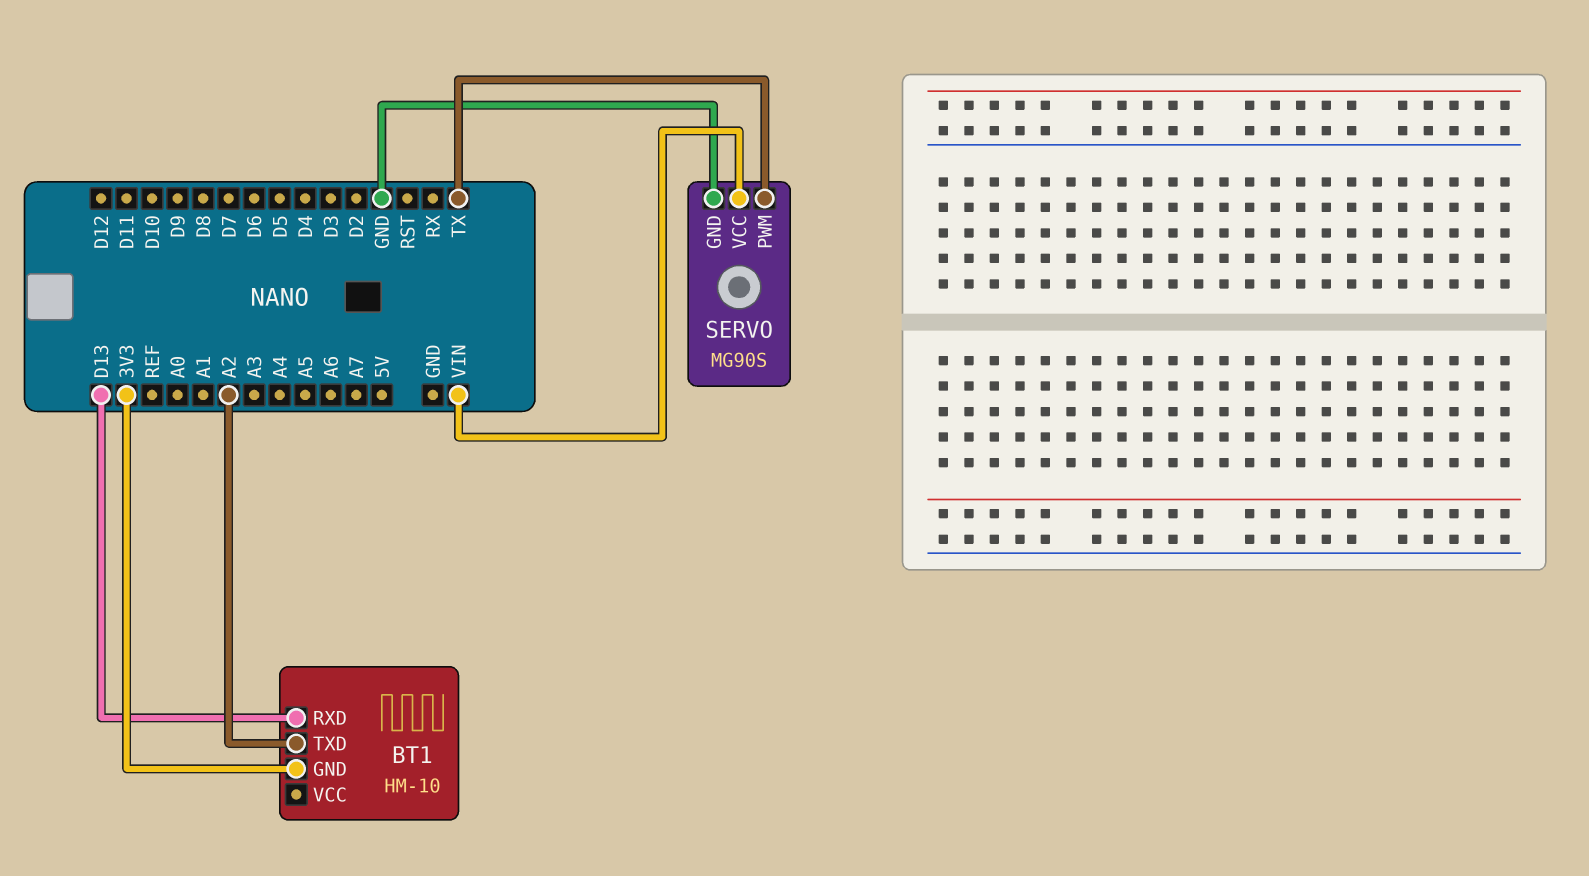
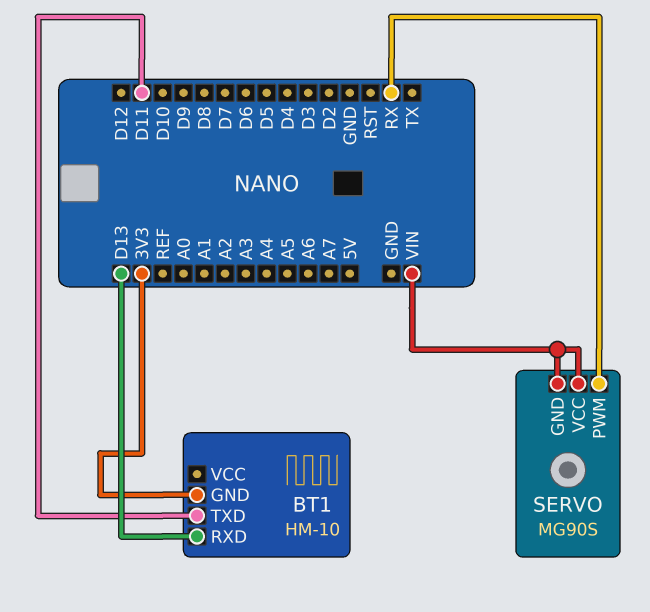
BT1 pin TXD: A2 -> D11
SERVO pin GND: GND -> VIN
SERVO pin PWM: TX -> RX

